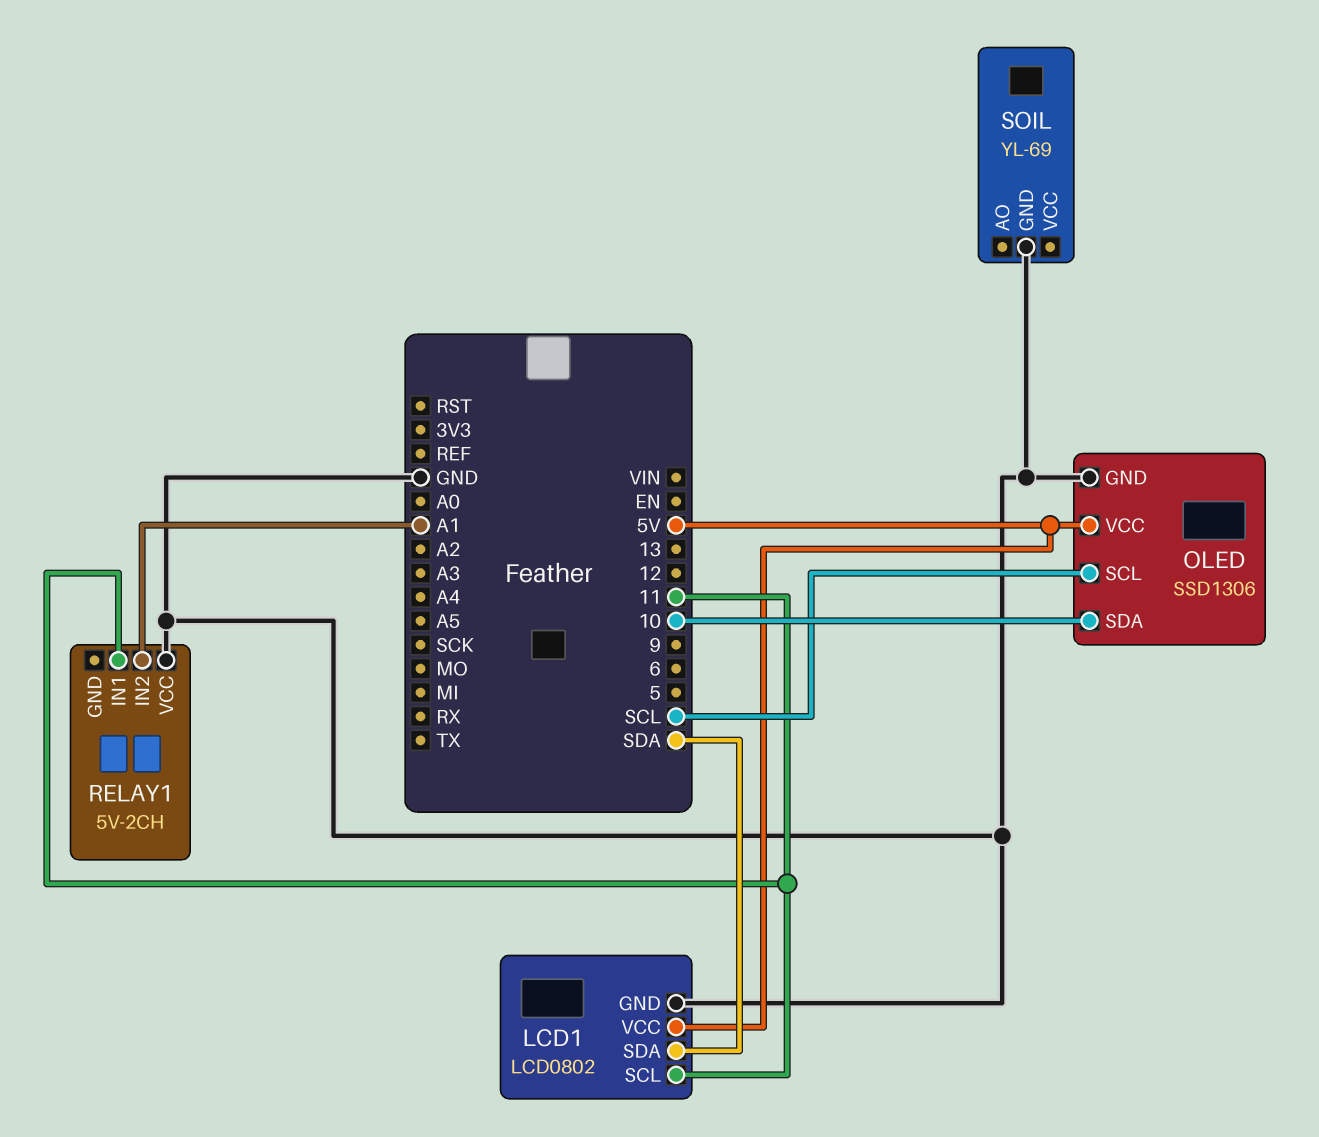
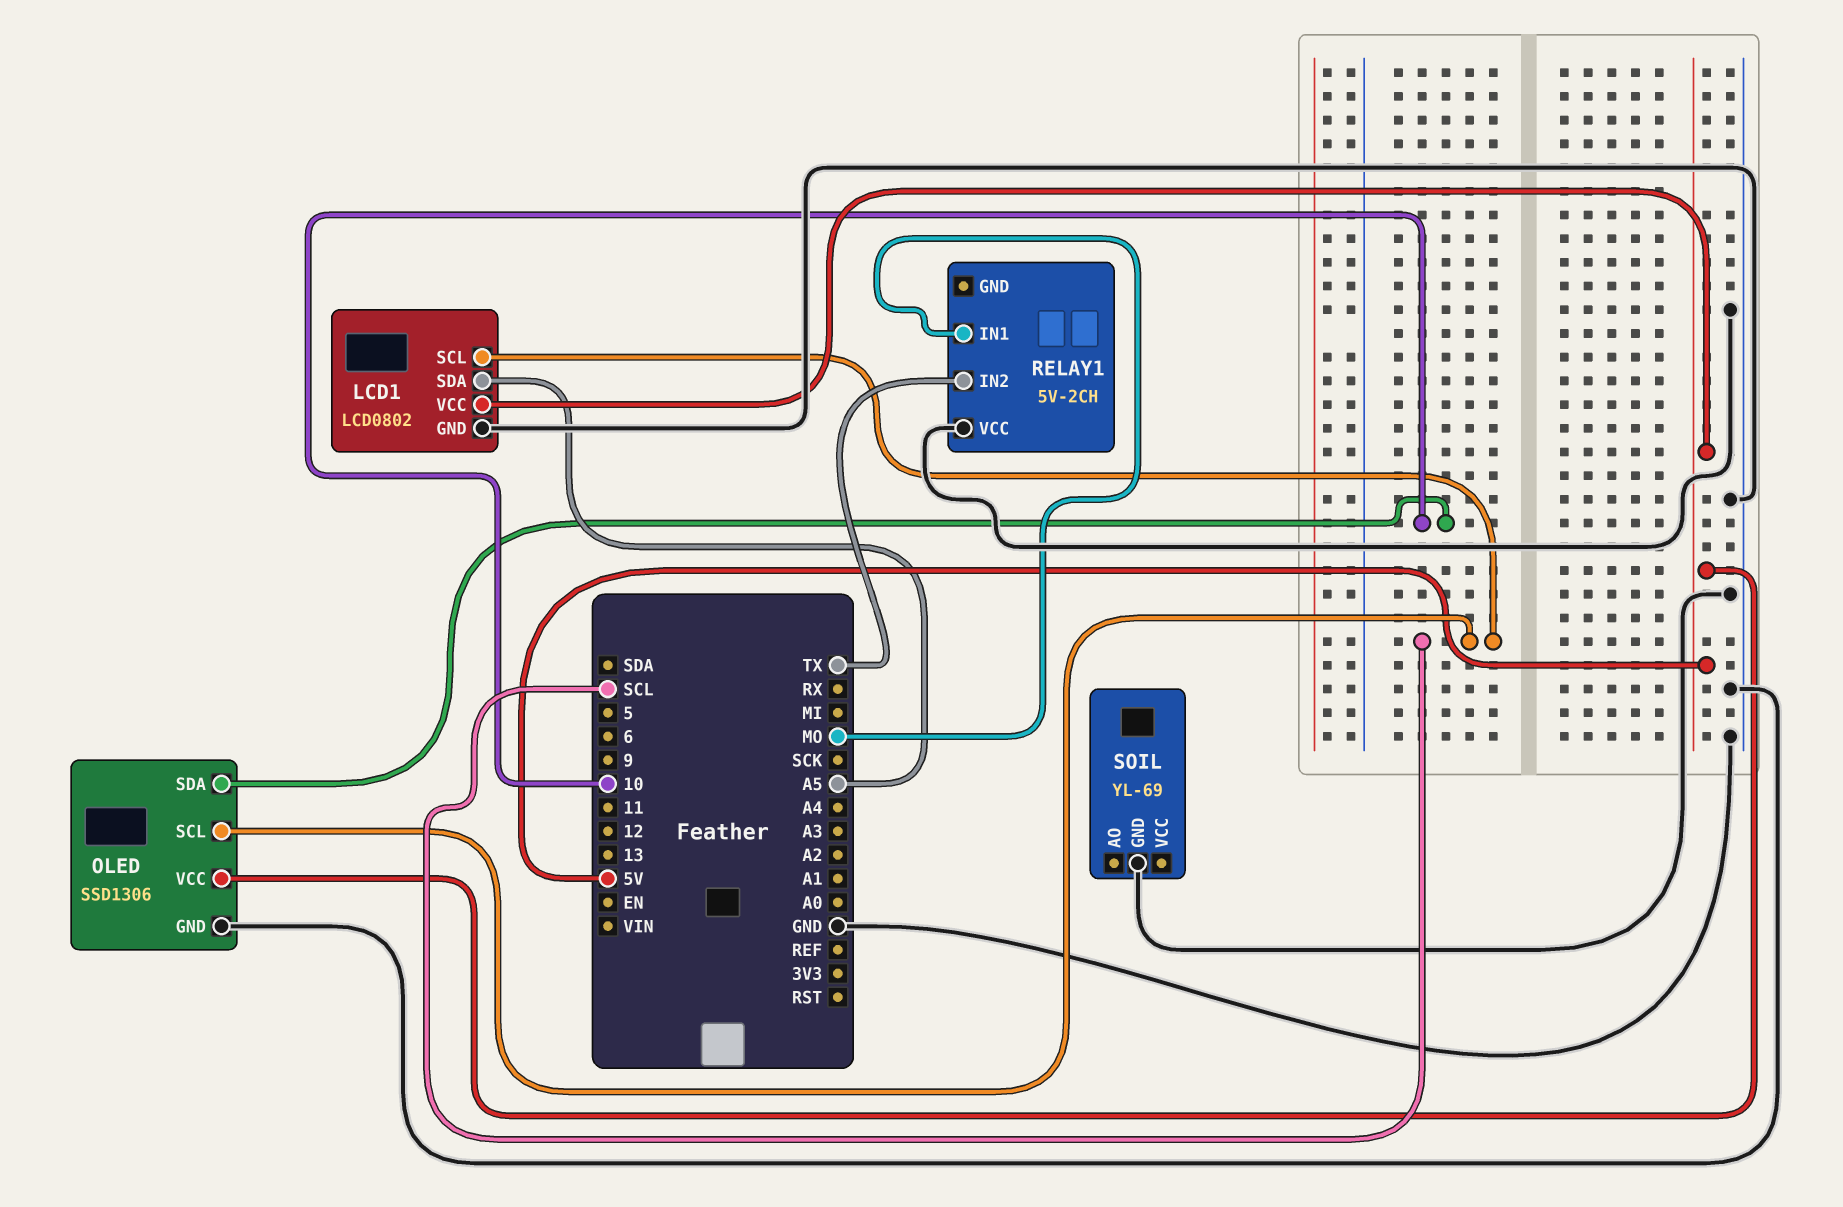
LCD1 pin SCL: 11 -> SCL
LCD1 pin SDA: SDA -> A5
RELAY1 pin IN1: 11 -> MO
RELAY1 pin IN2: A1 -> TX

